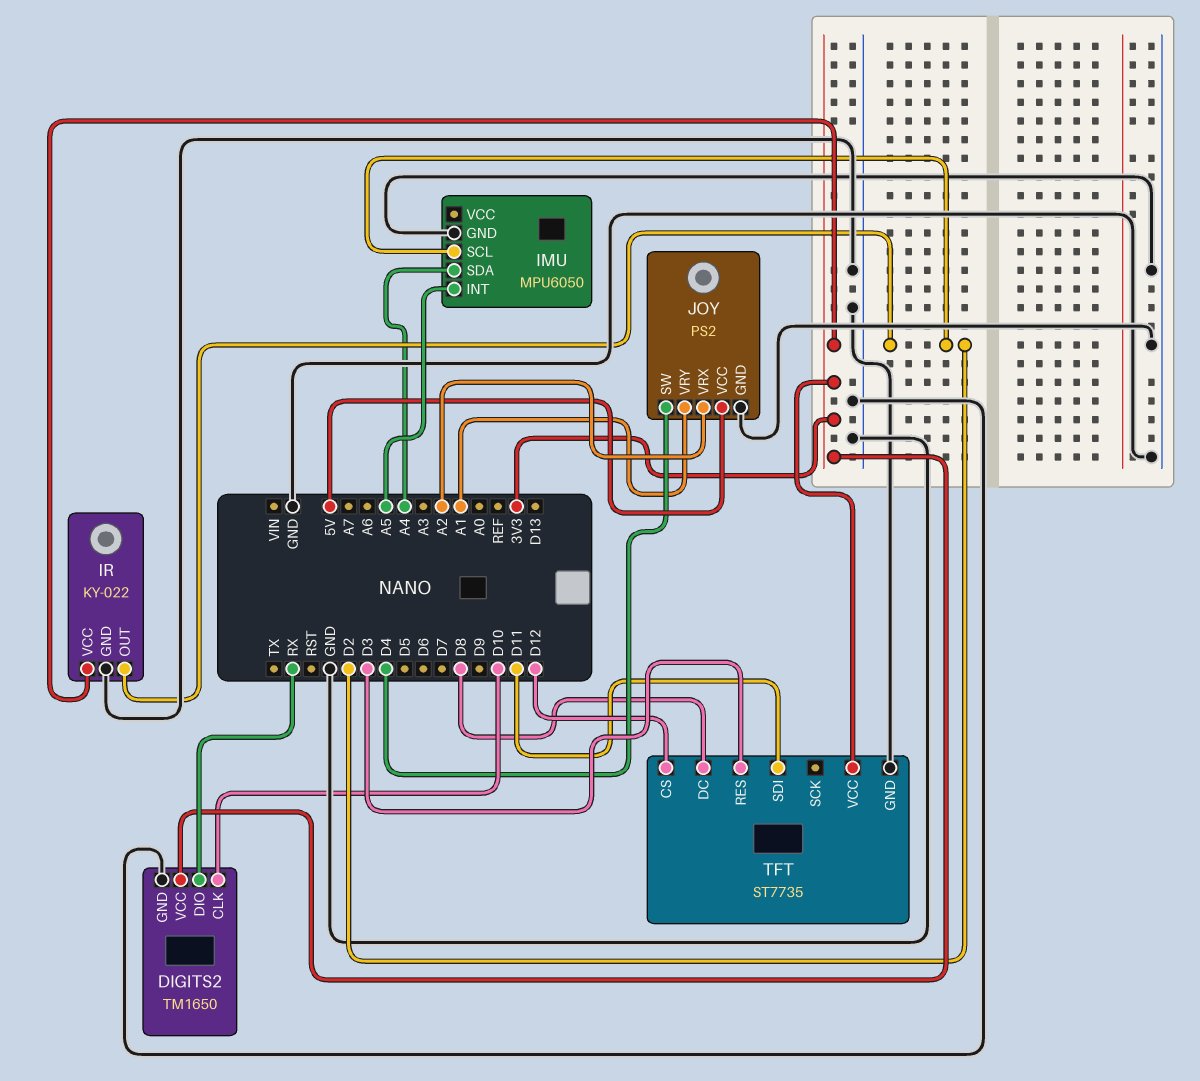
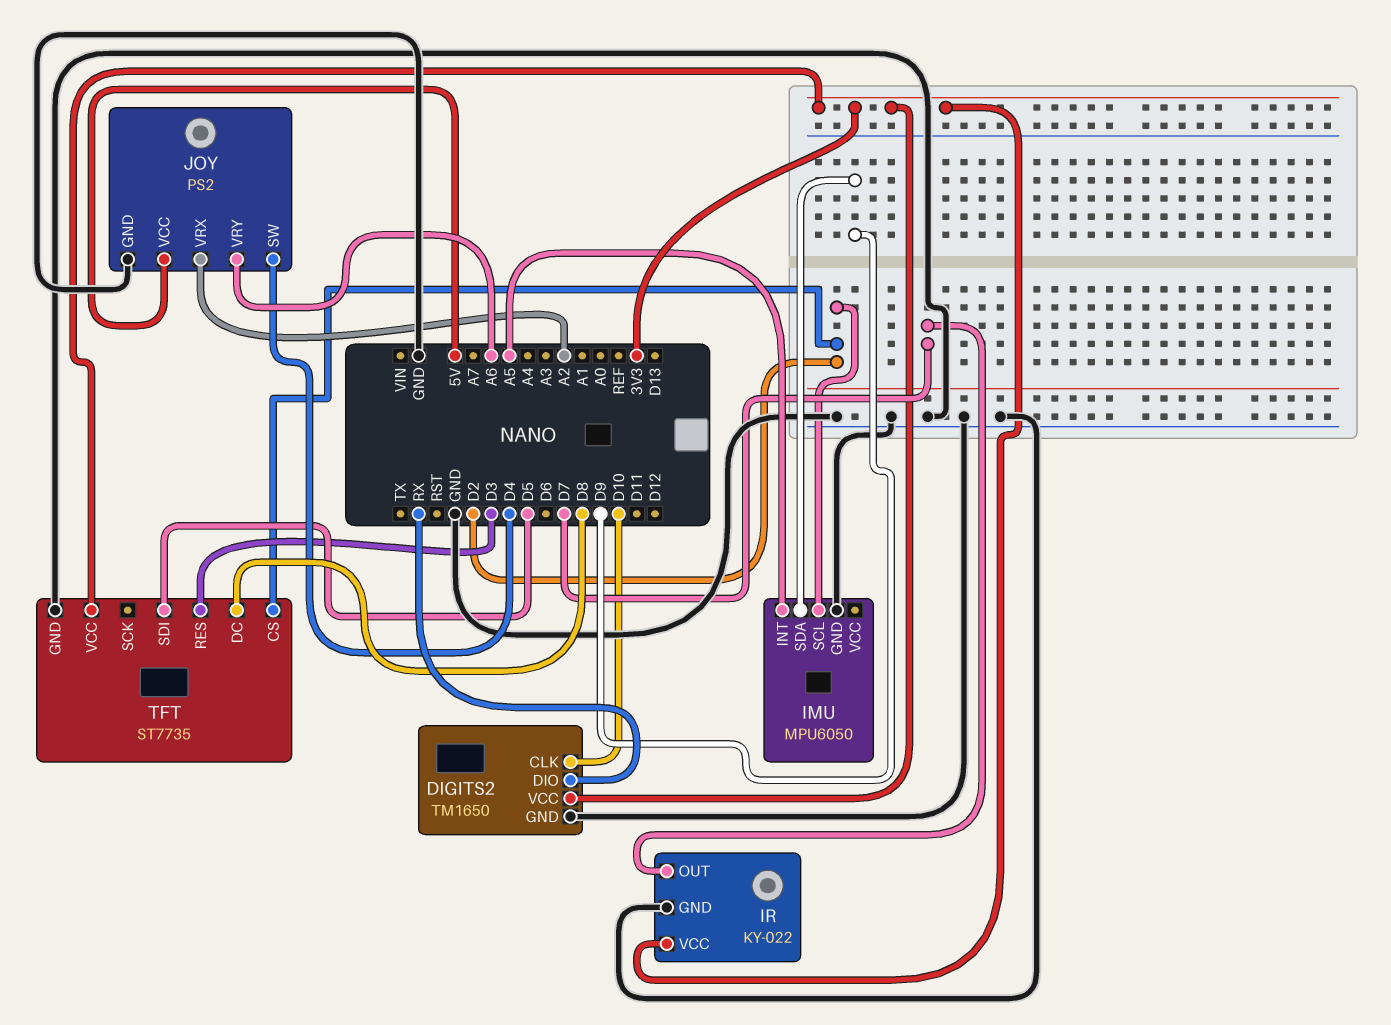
IMU pin SDA: A4 -> D9
IR pin OUT: D2 -> D7
JOY pin VRY: A1 -> A6
TFT pin CS: D12 -> D2
TFT pin SDI: D11 -> D5

